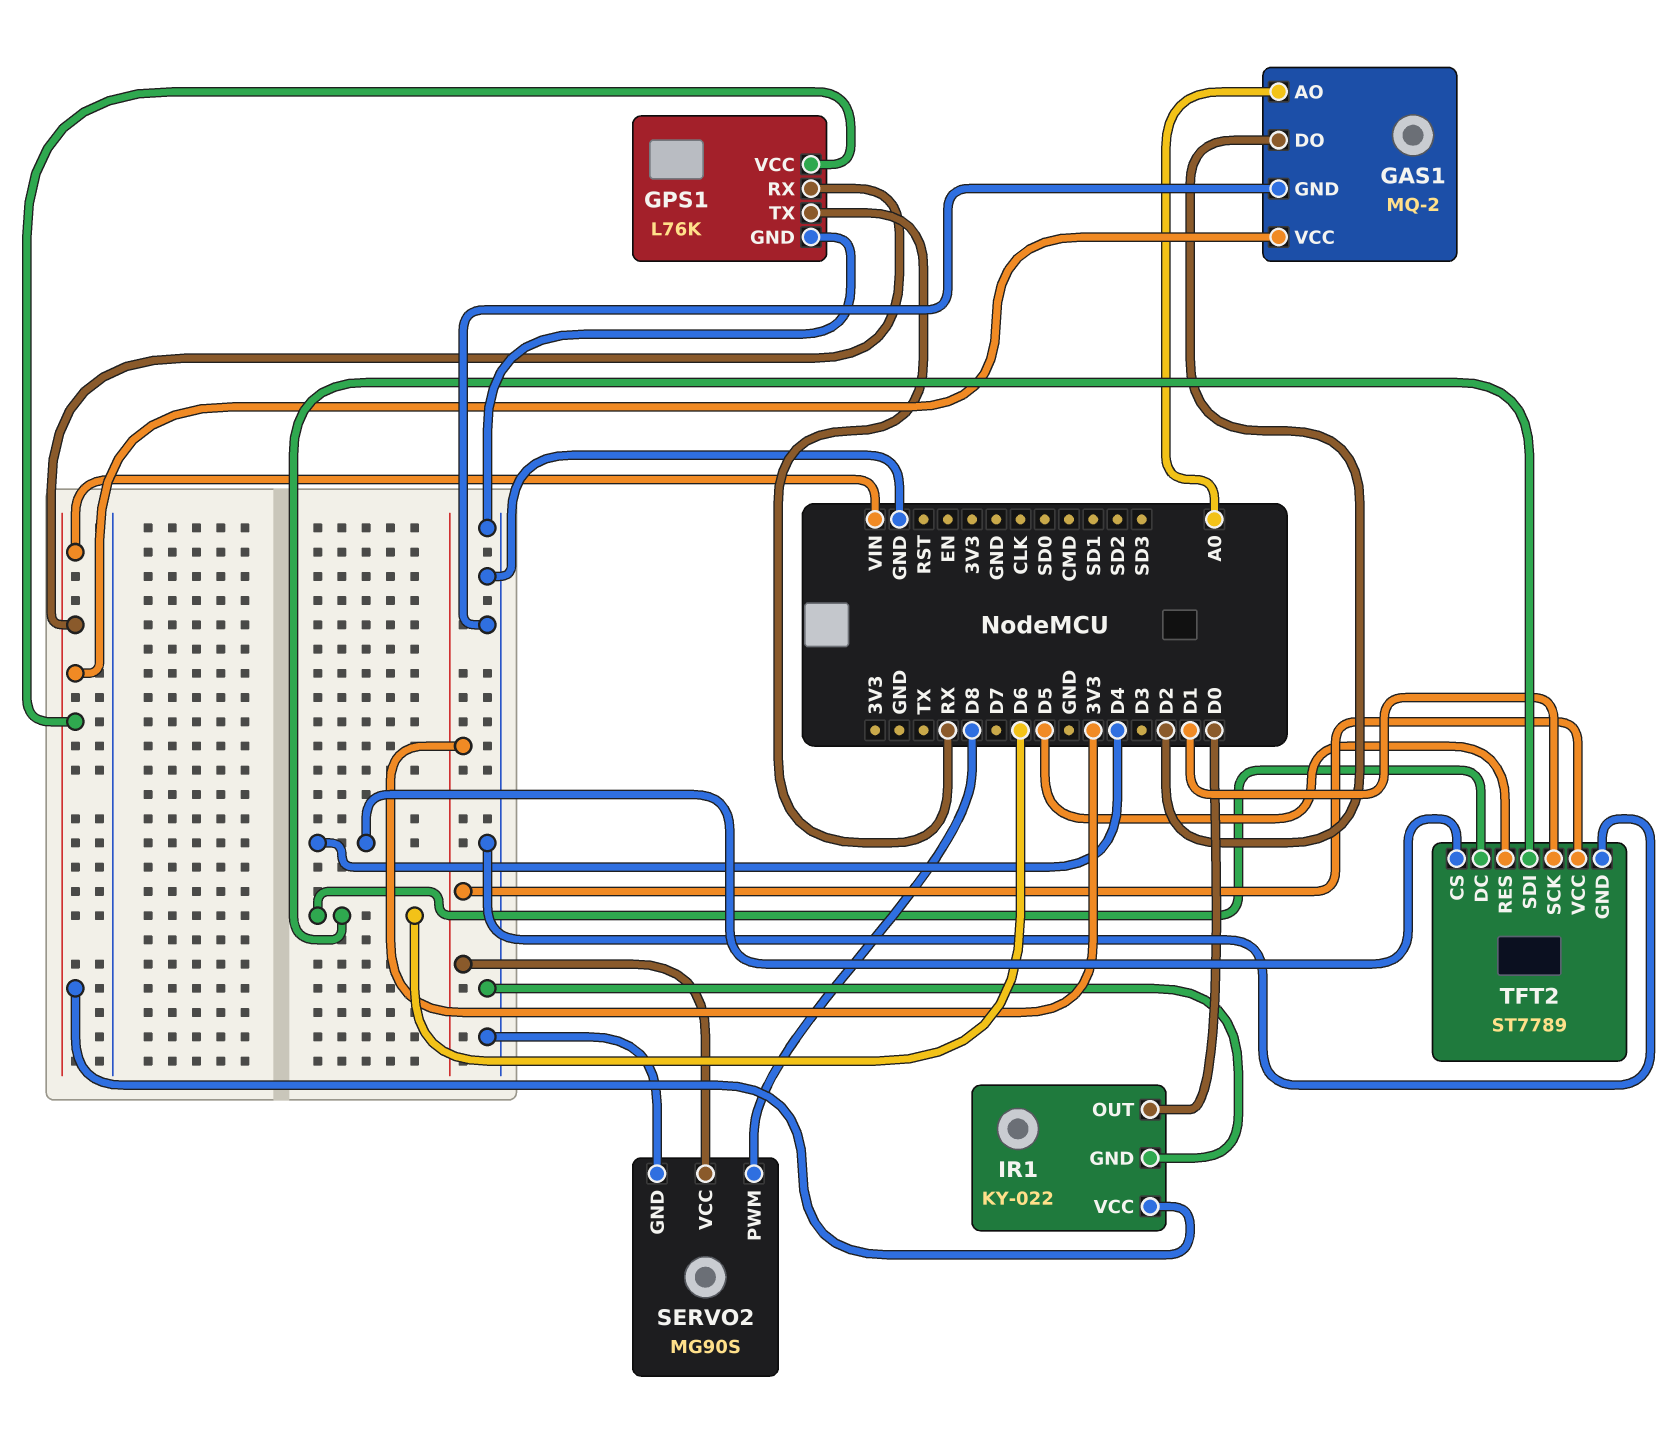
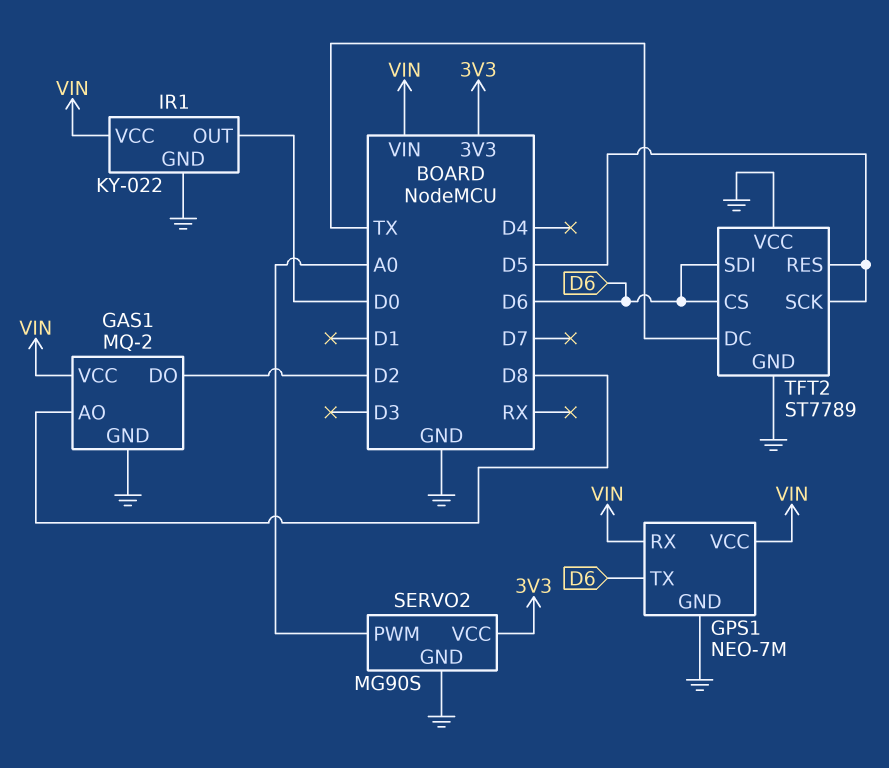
GAS1 pin AO: A0 -> D8
GPS1: L76K -> NEO-7M
GPS1 pin TX: RX -> D6
SERVO2 pin PWM: D8 -> A0
TFT2 pin CS: D4 -> D6
TFT2 pin DC: D6 -> TX
TFT2 pin SCK: D1 -> D5
TFT2 pin VCC: 3V3 -> GND

